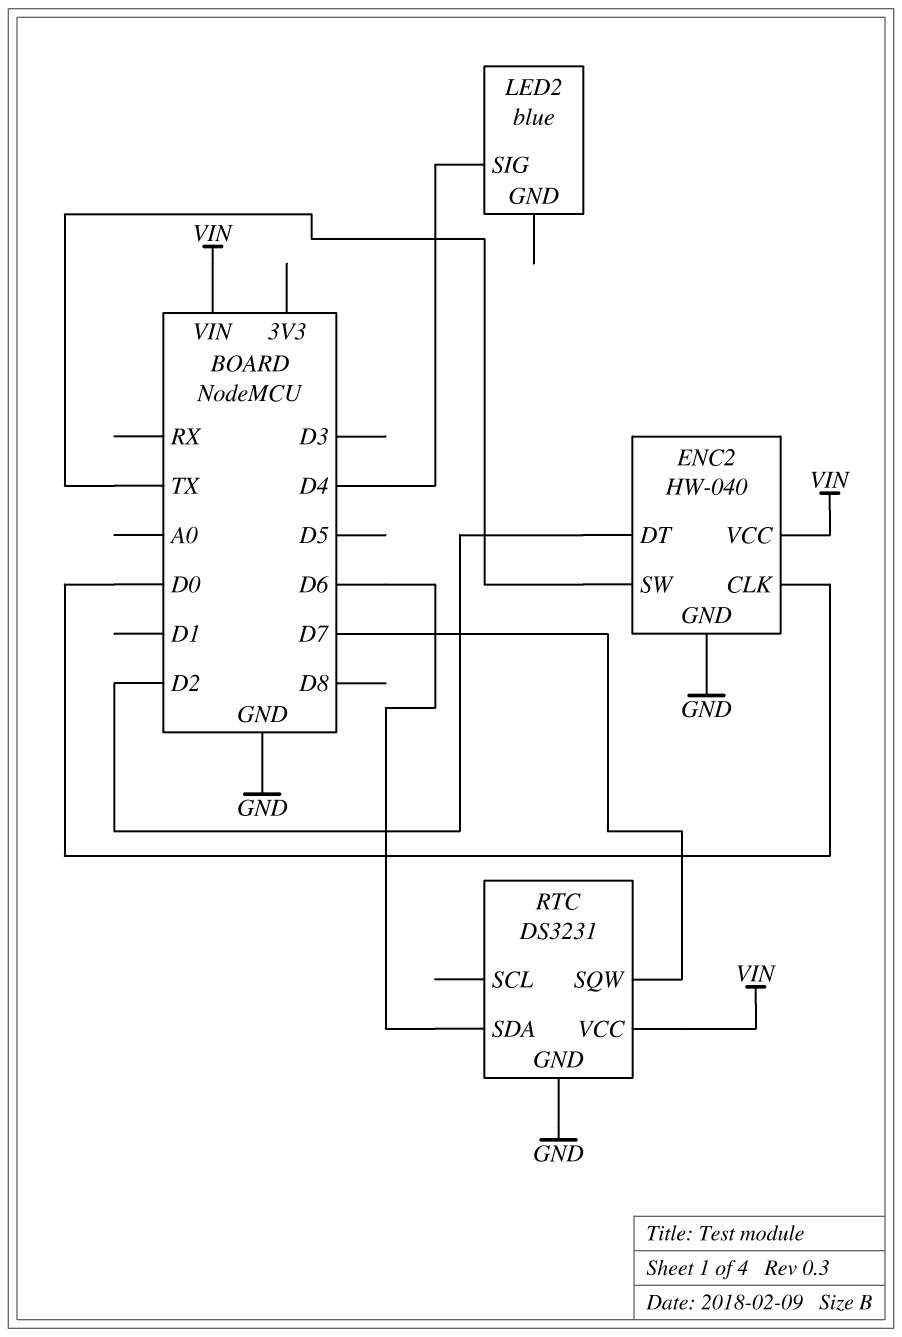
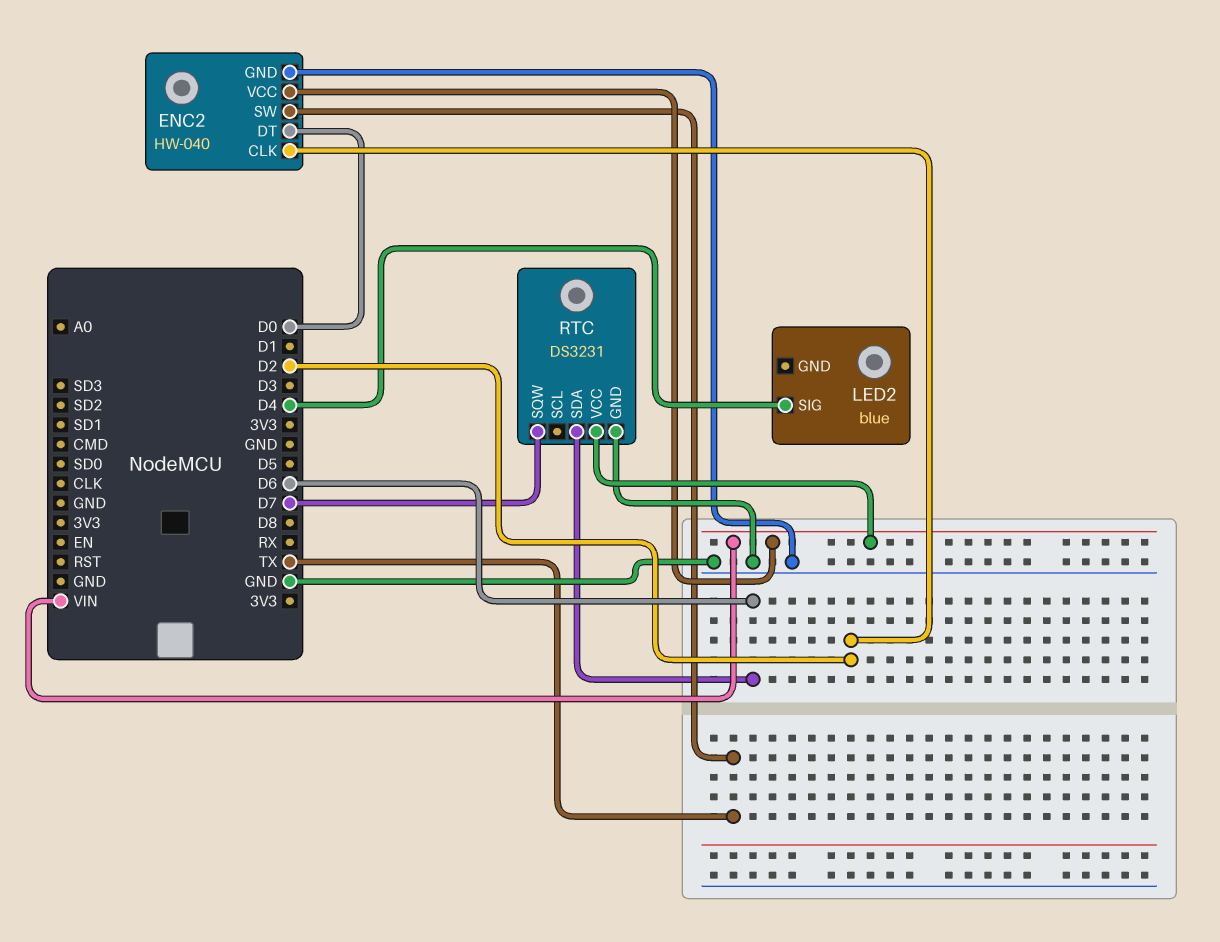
ENC2 pin CLK: D0 -> D2
ENC2 pin DT: D2 -> D0

